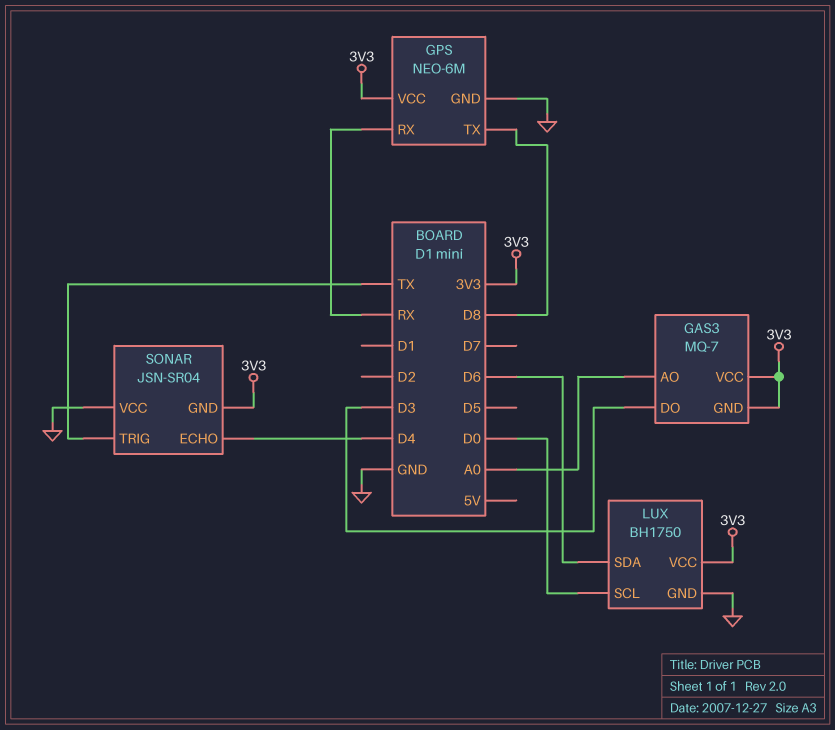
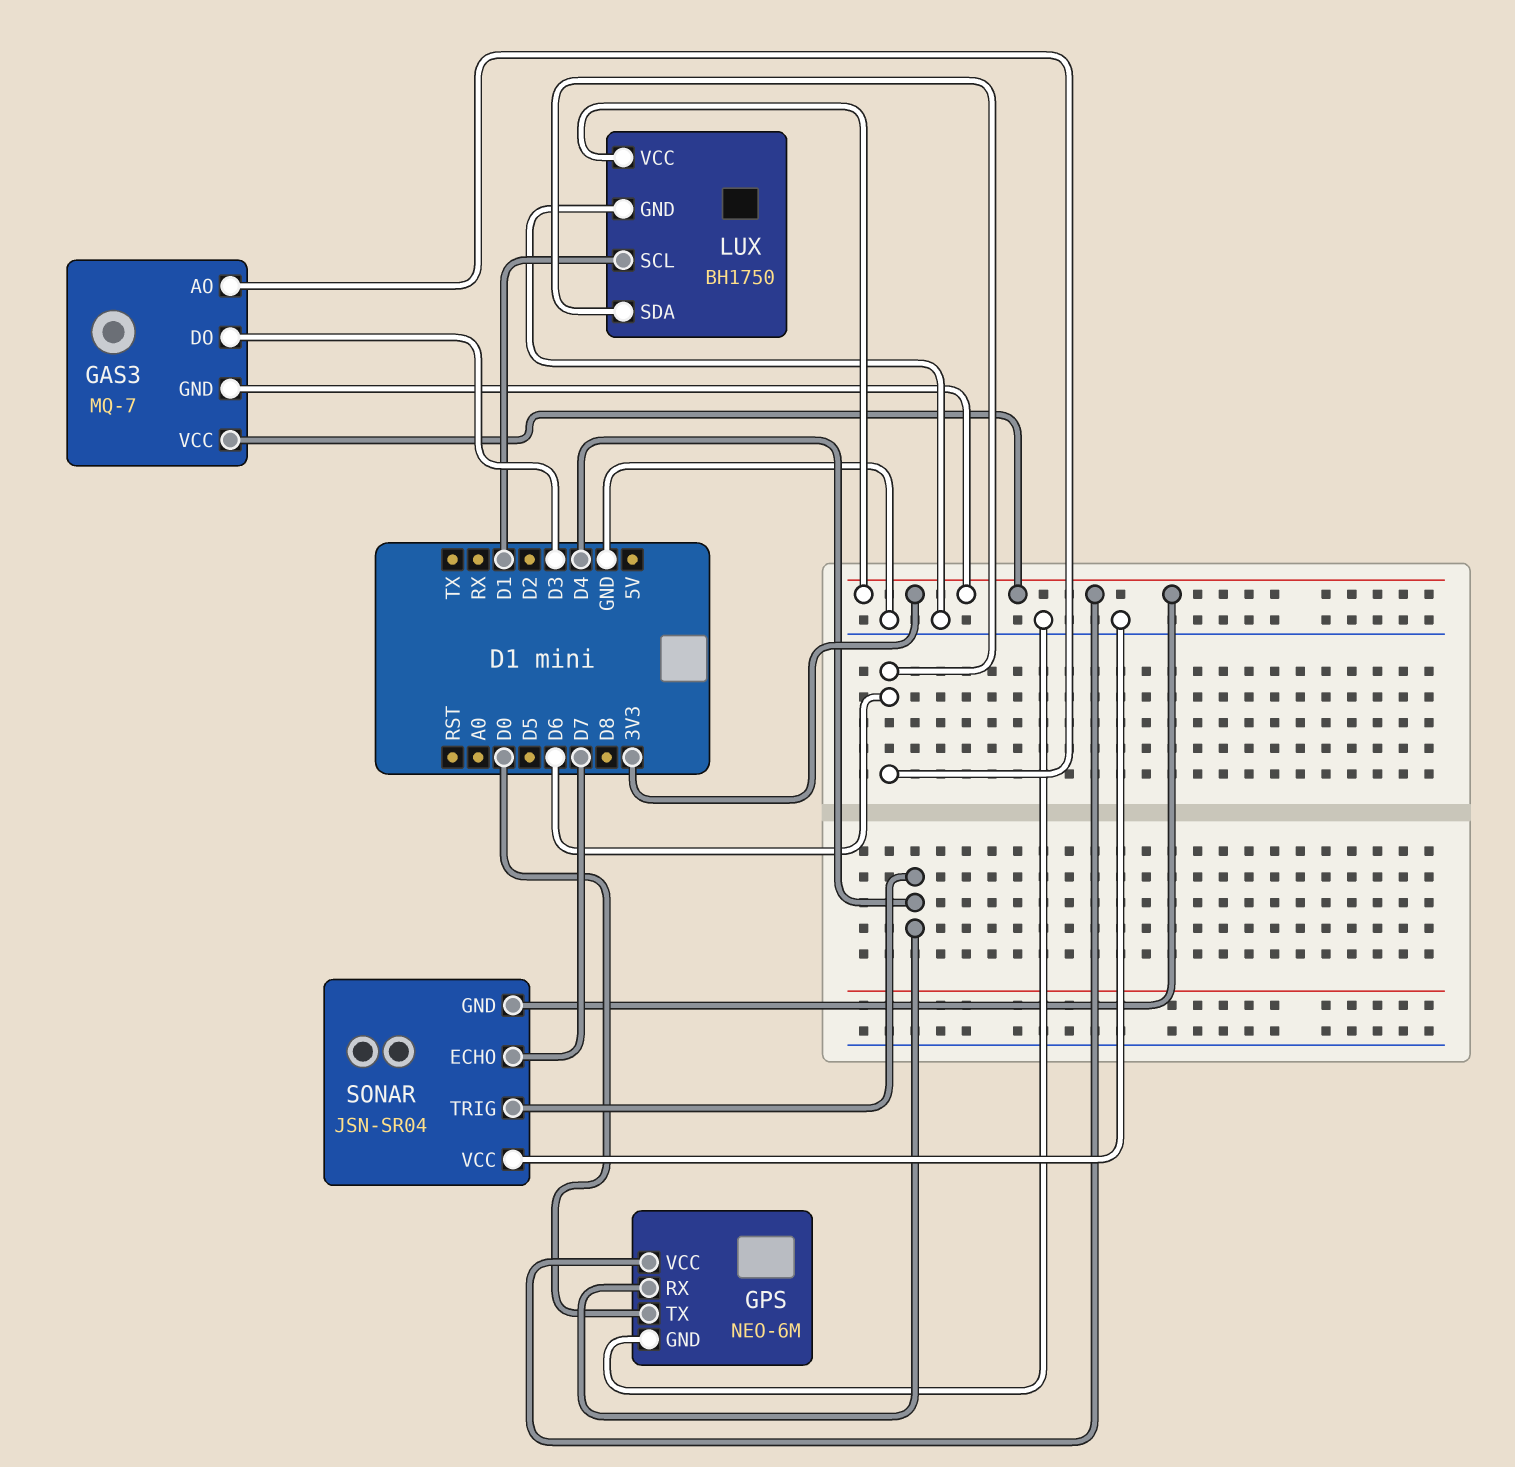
GAS3 pin AO: A0 -> D6
GPS pin RX: RX -> D4
GPS pin TX: D8 -> D0
LUX pin SCL: D0 -> D1
SONAR pin ECHO: D4 -> D7
SONAR pin TRIG: TX -> D4

